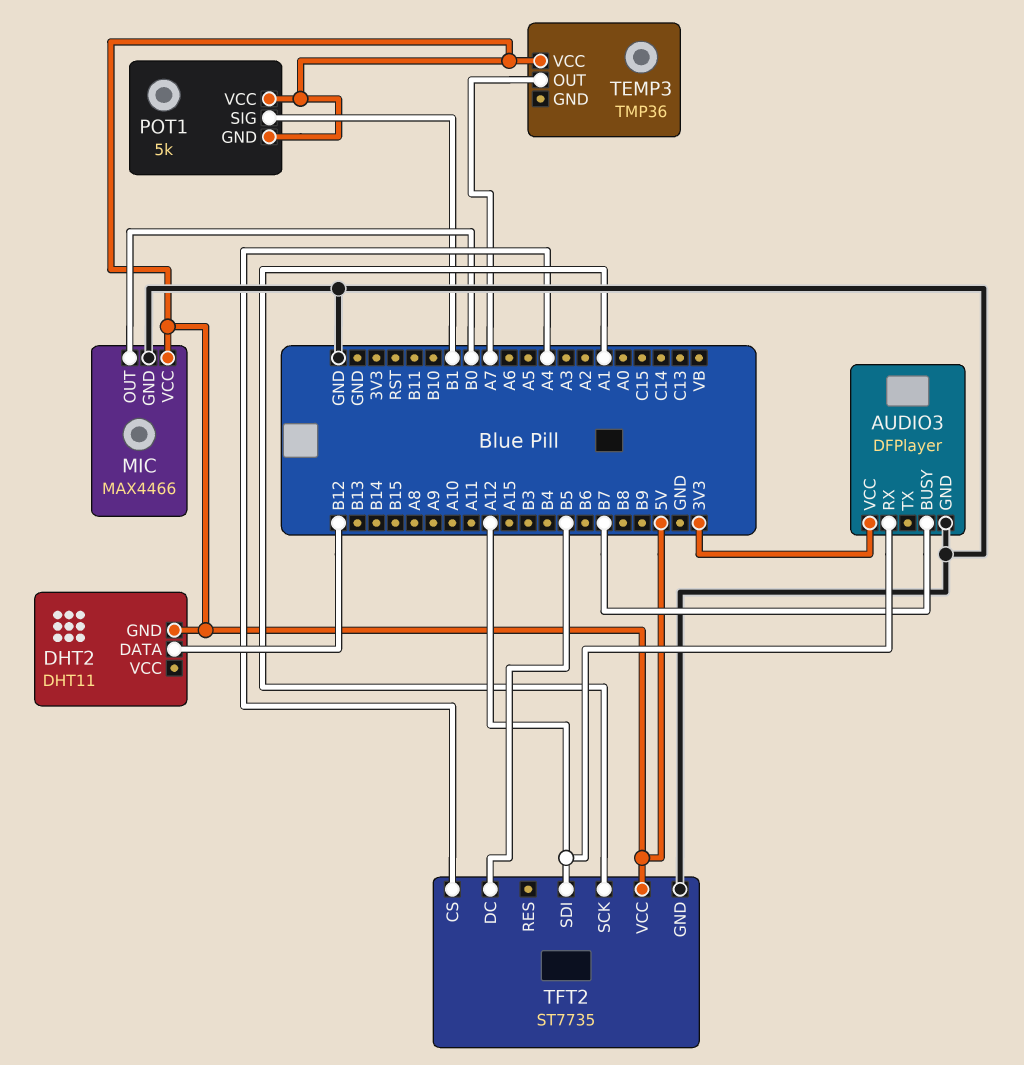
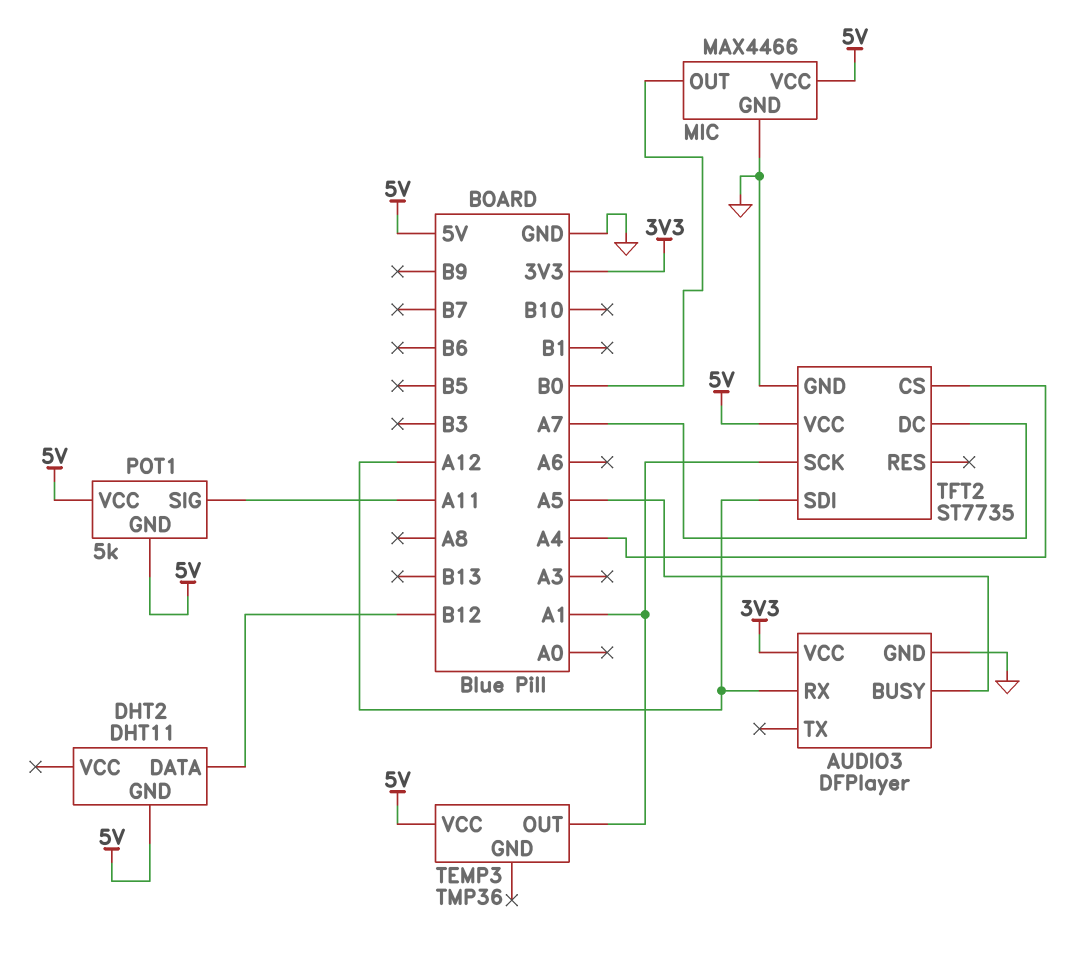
AUDIO3 pin BUSY: B7 -> A5
POT1 pin SIG: B1 -> A11
TEMP3 pin OUT: A7 -> A1
TFT2 pin DC: B5 -> A7

